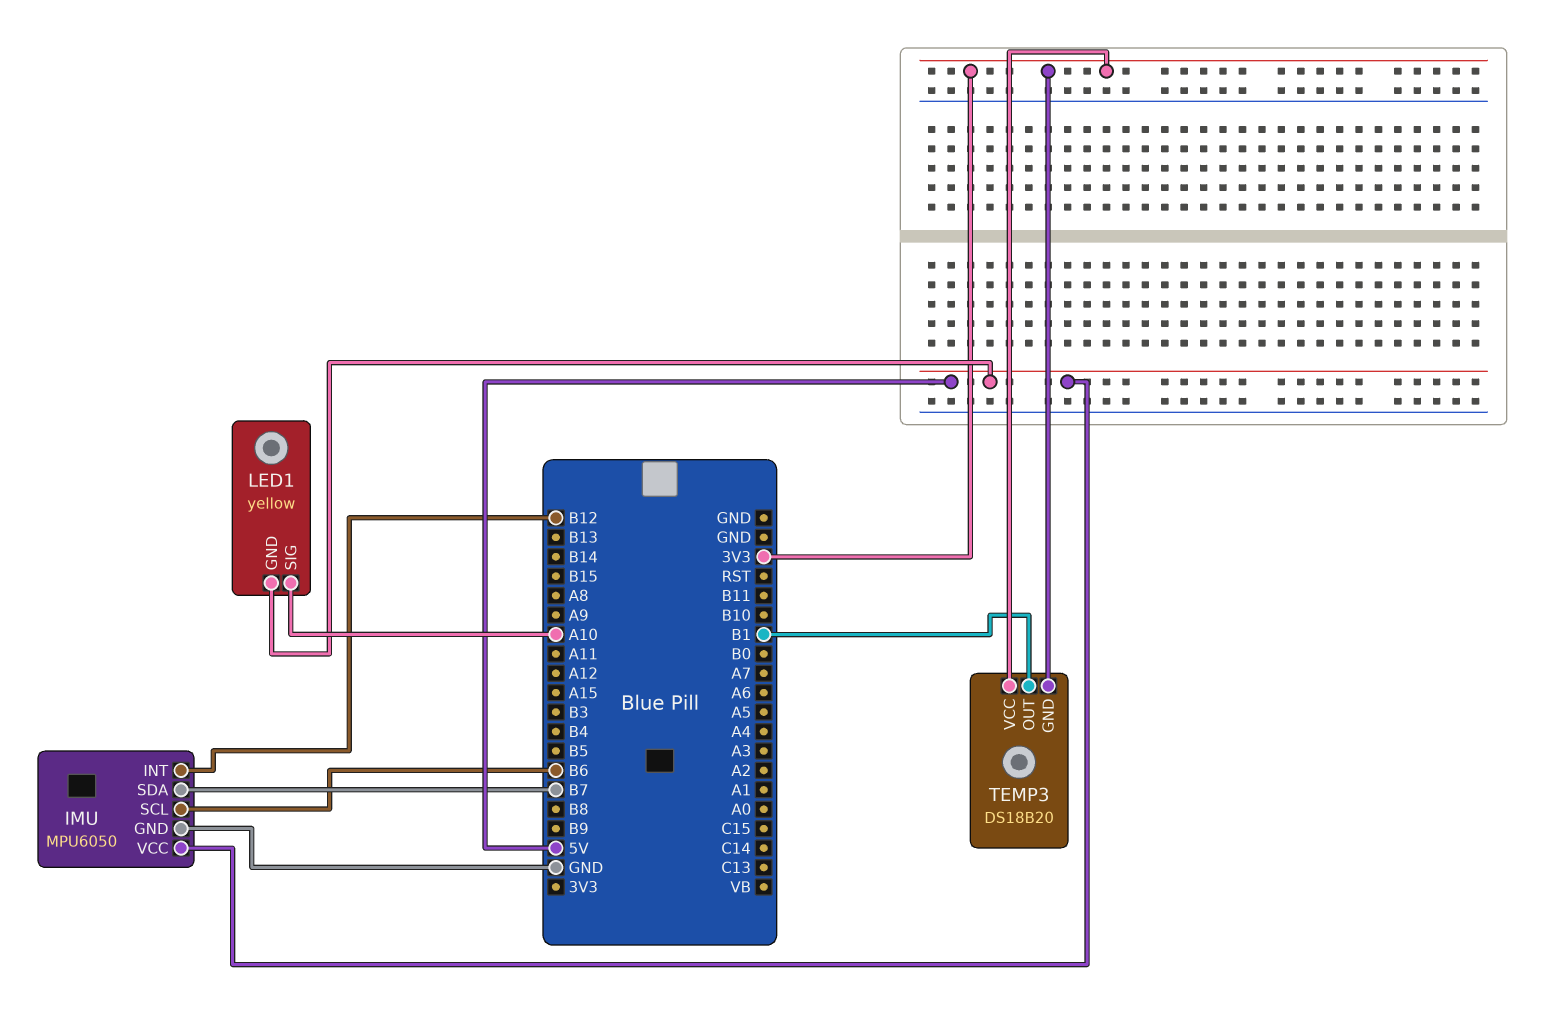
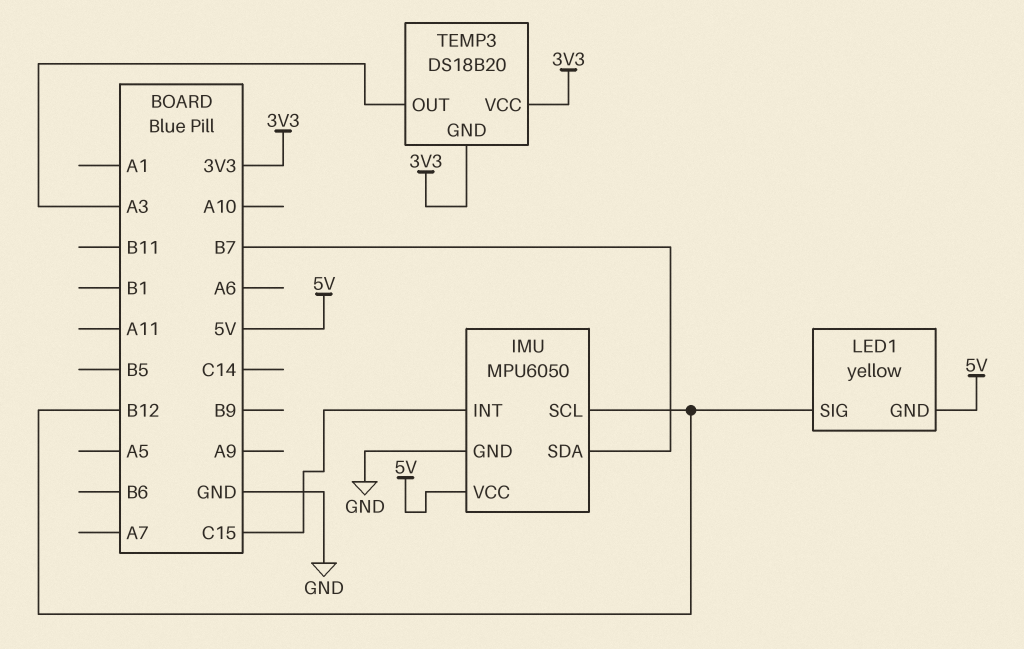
IMU pin INT: B12 -> C15
IMU pin SCL: B6 -> B12
LED1 pin SIG: A10 -> B12
TEMP3 pin OUT: B1 -> A3

